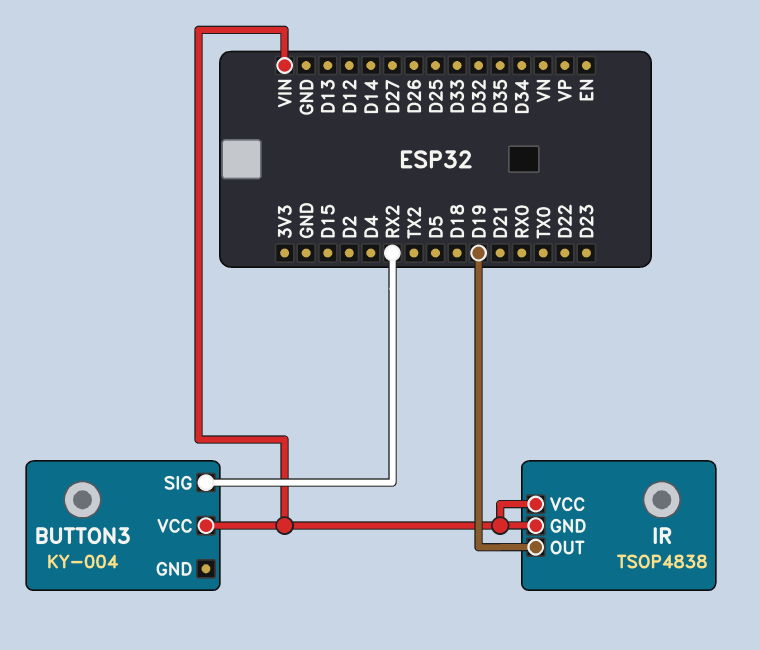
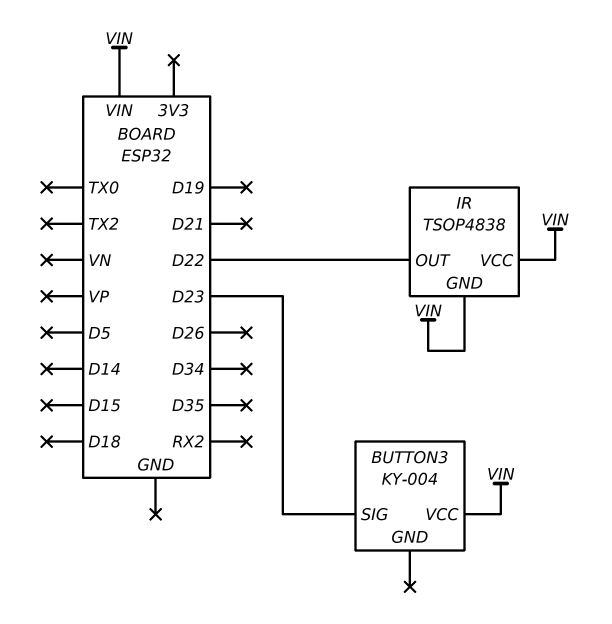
BUTTON3 pin SIG: RX2 -> D23
IR pin OUT: D19 -> D22

